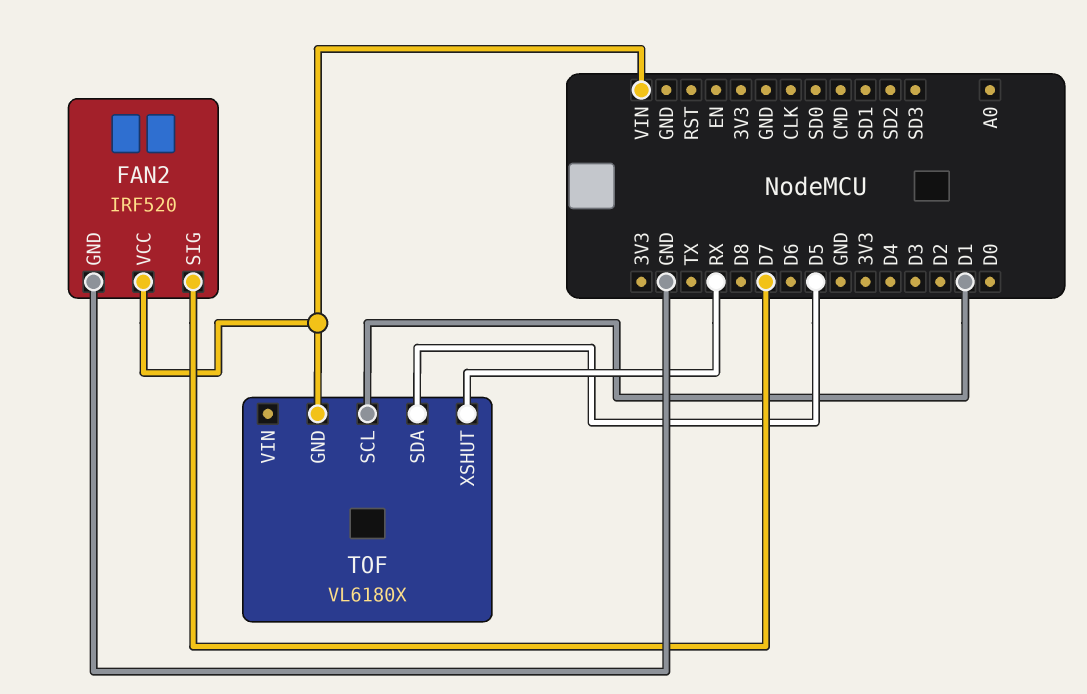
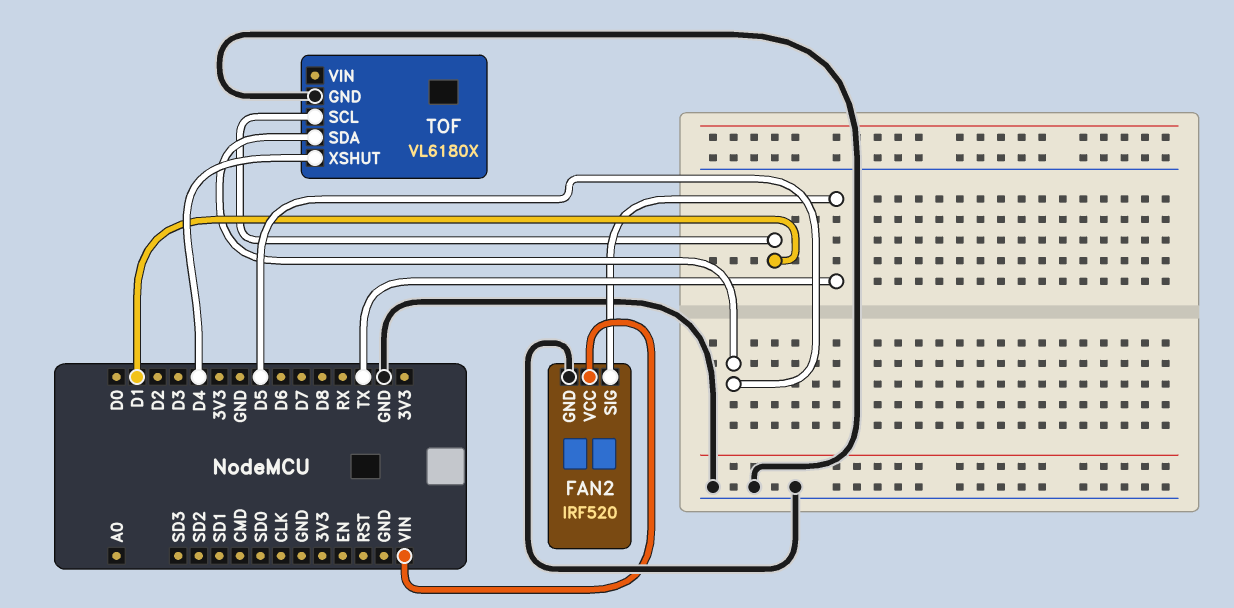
FAN2 pin SIG: D7 -> TX
TOF pin GND: VIN -> GND
TOF pin XSHUT: RX -> D4

